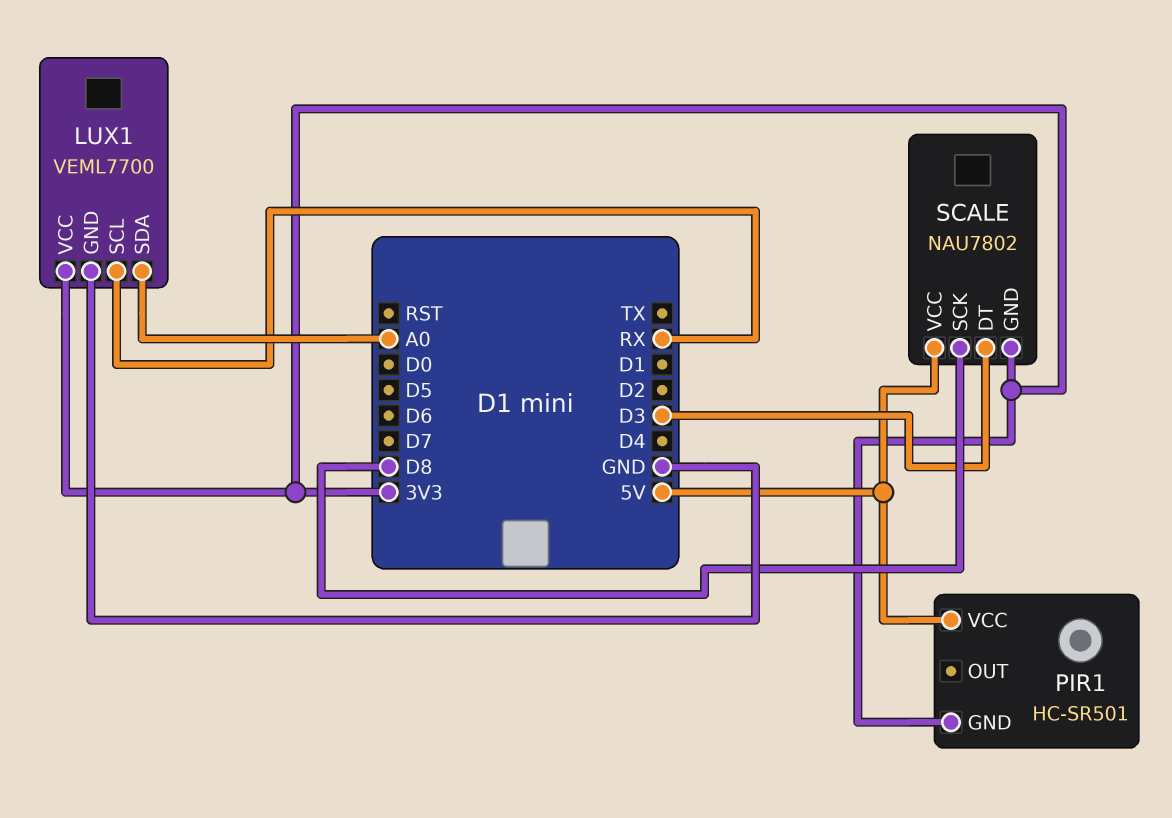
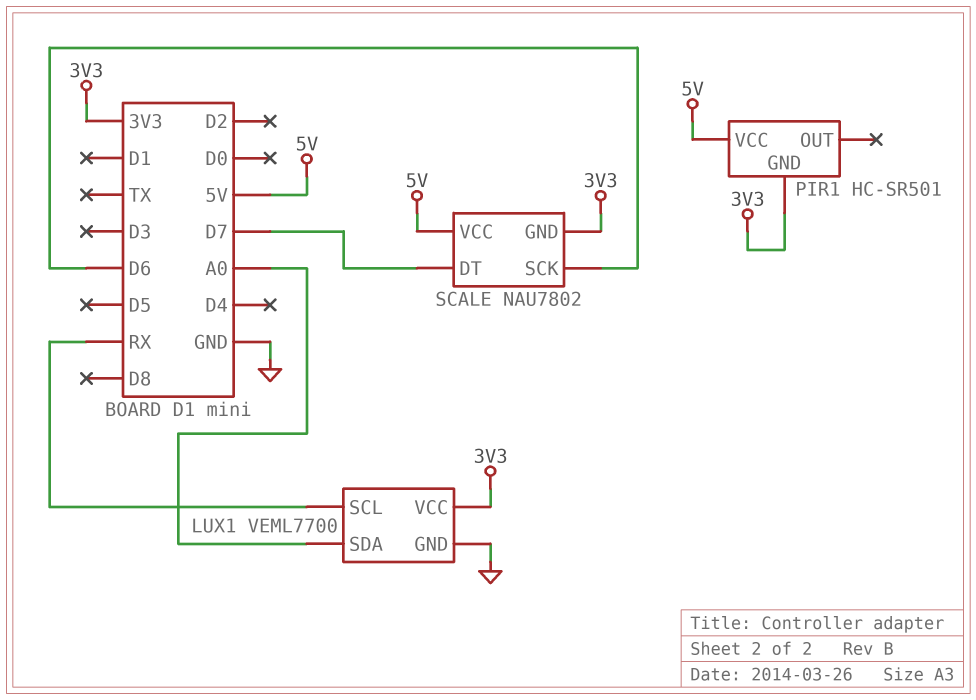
SCALE pin DT: D3 -> D7
SCALE pin SCK: D8 -> D6

